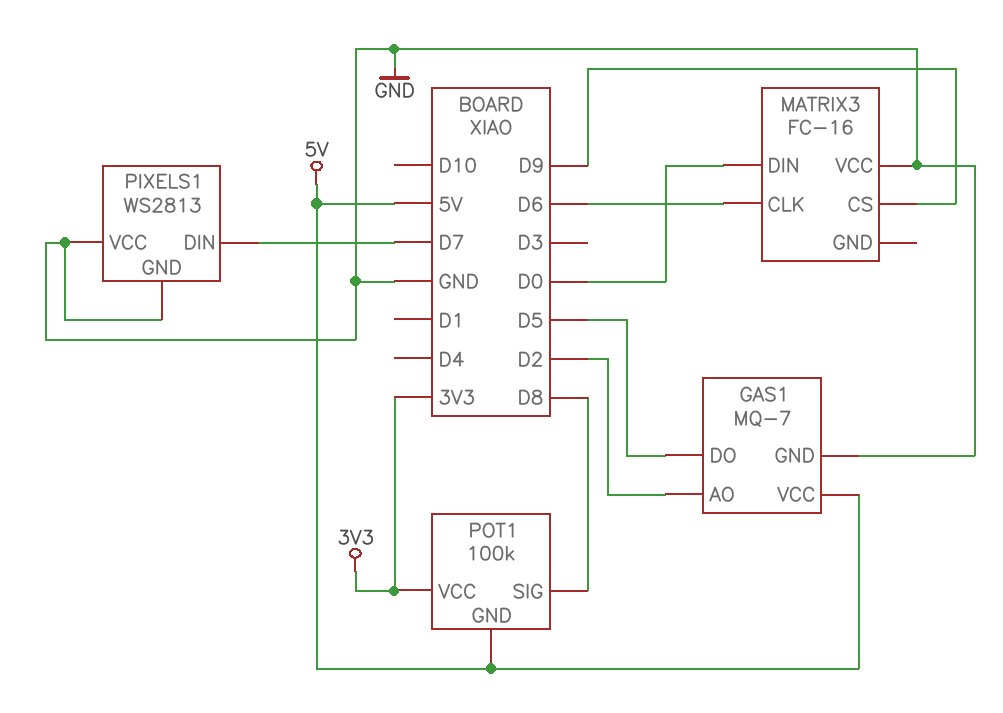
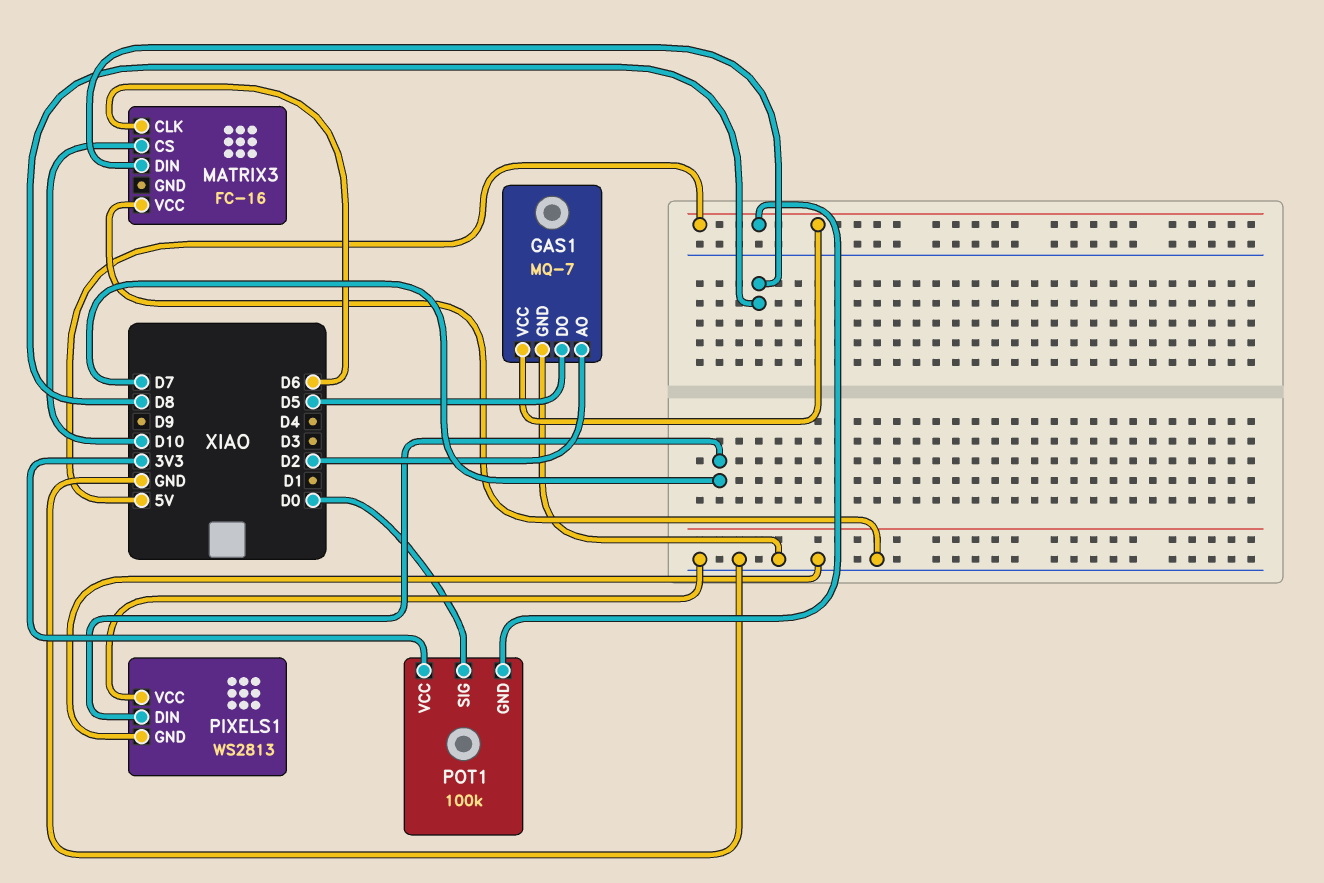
MATRIX3 pin CS: D9 -> D10
MATRIX3 pin DIN: D0 -> D8
POT1 pin SIG: D8 -> D0

